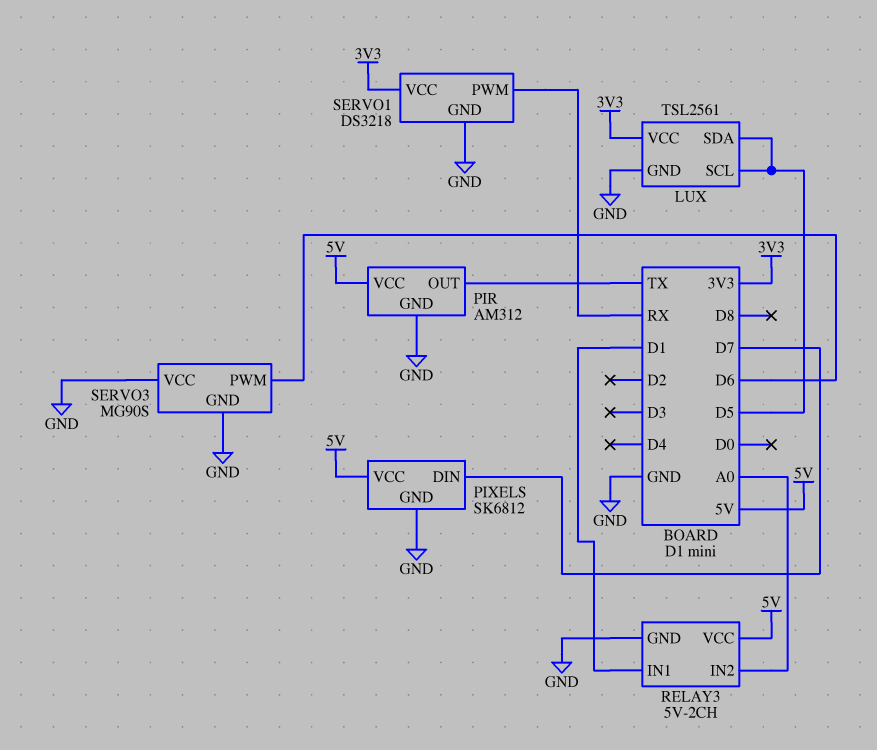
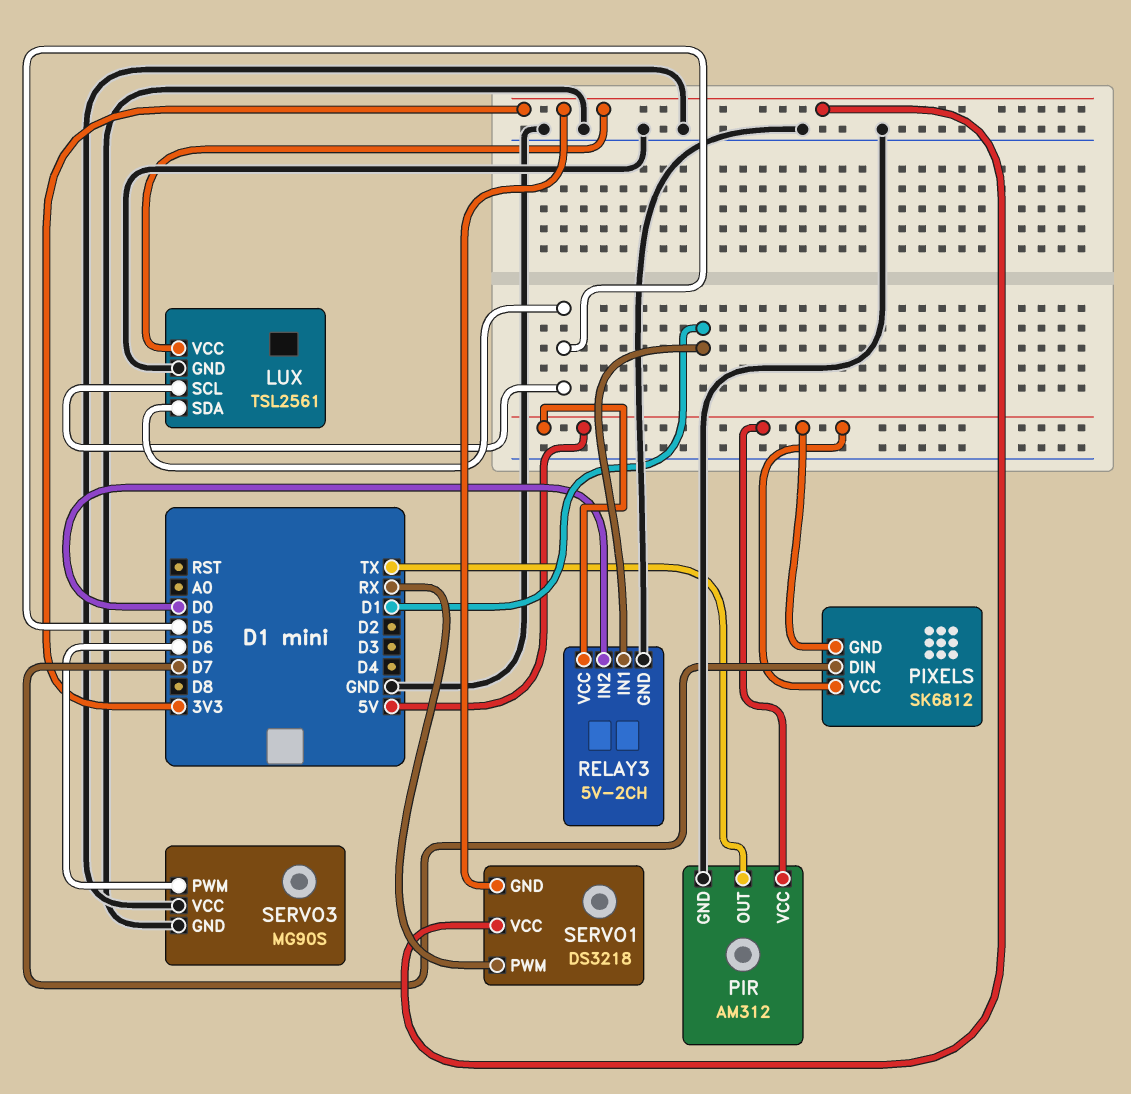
PIXELS pin GND: GND -> 5V
RELAY3 pin IN2: A0 -> D0
SERVO1 pin GND: GND -> 3V3

